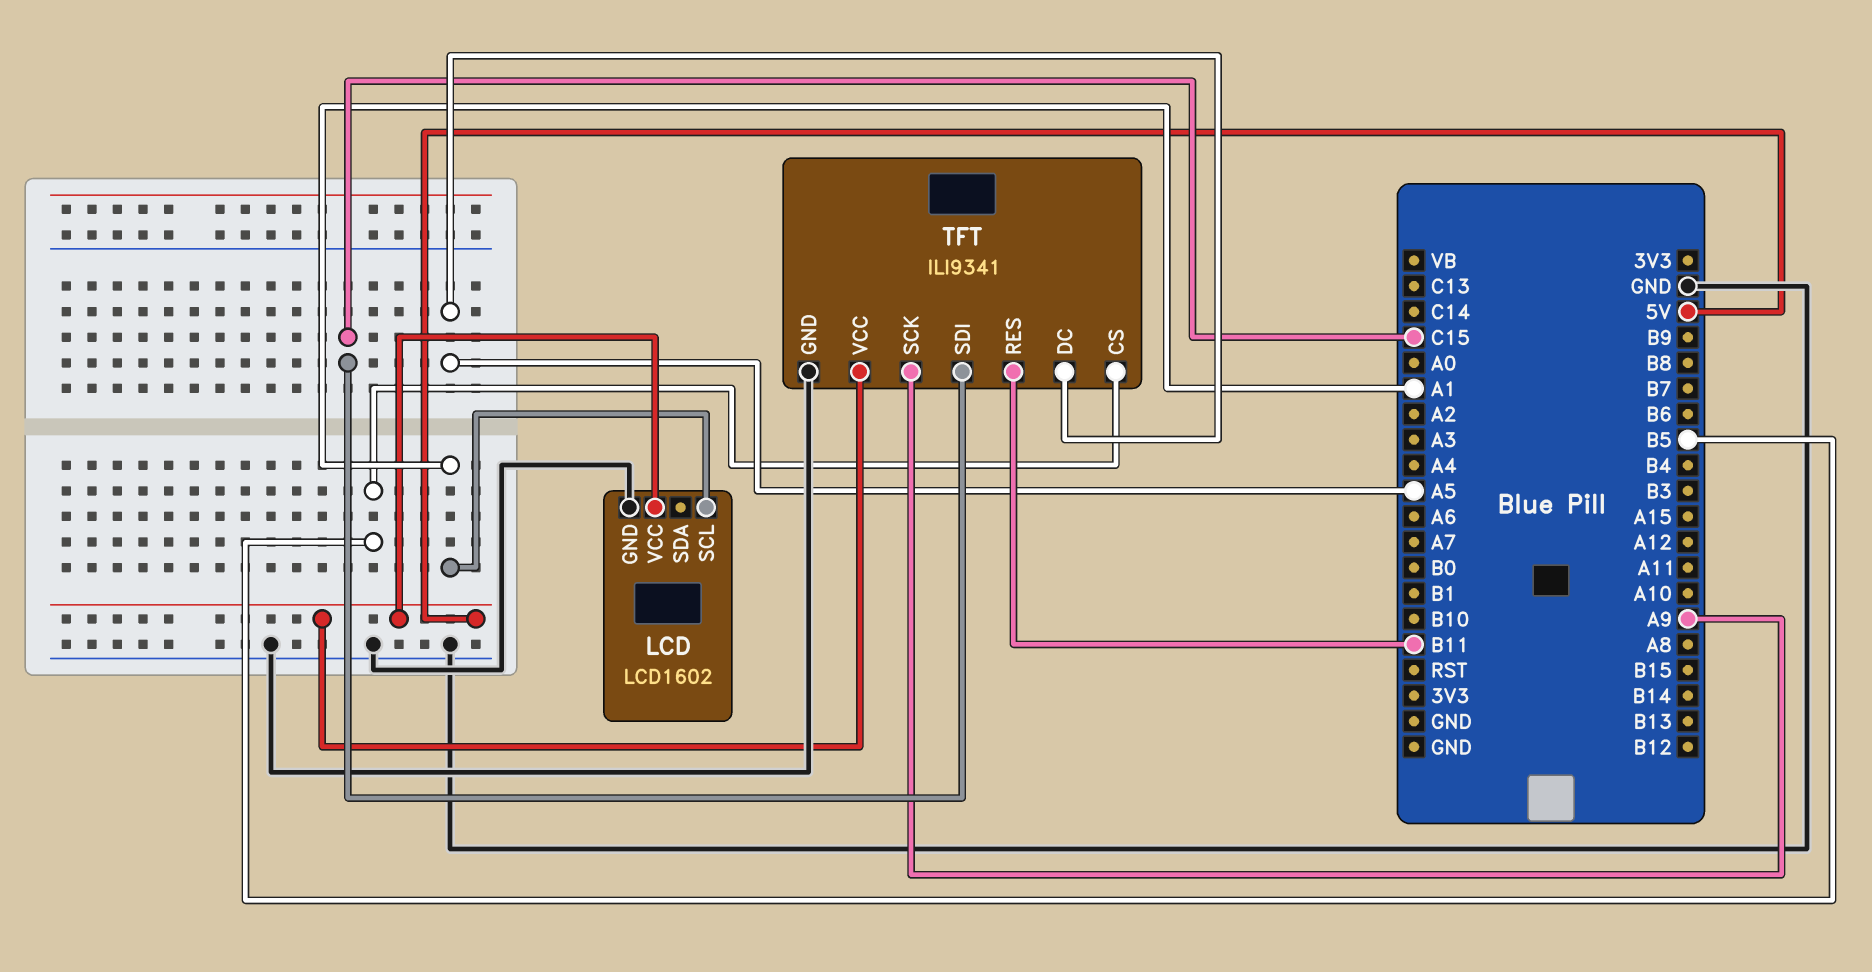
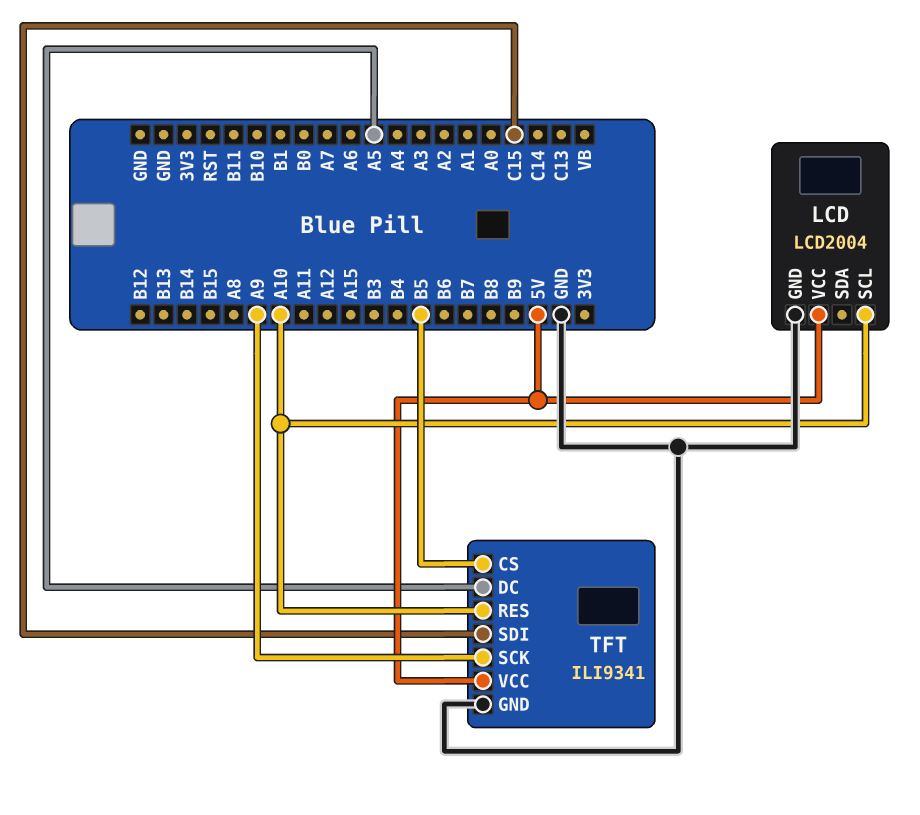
LCD: LCD1602 -> LCD2004
LCD pin SCL: A1 -> A10
TFT pin RES: B11 -> A10

